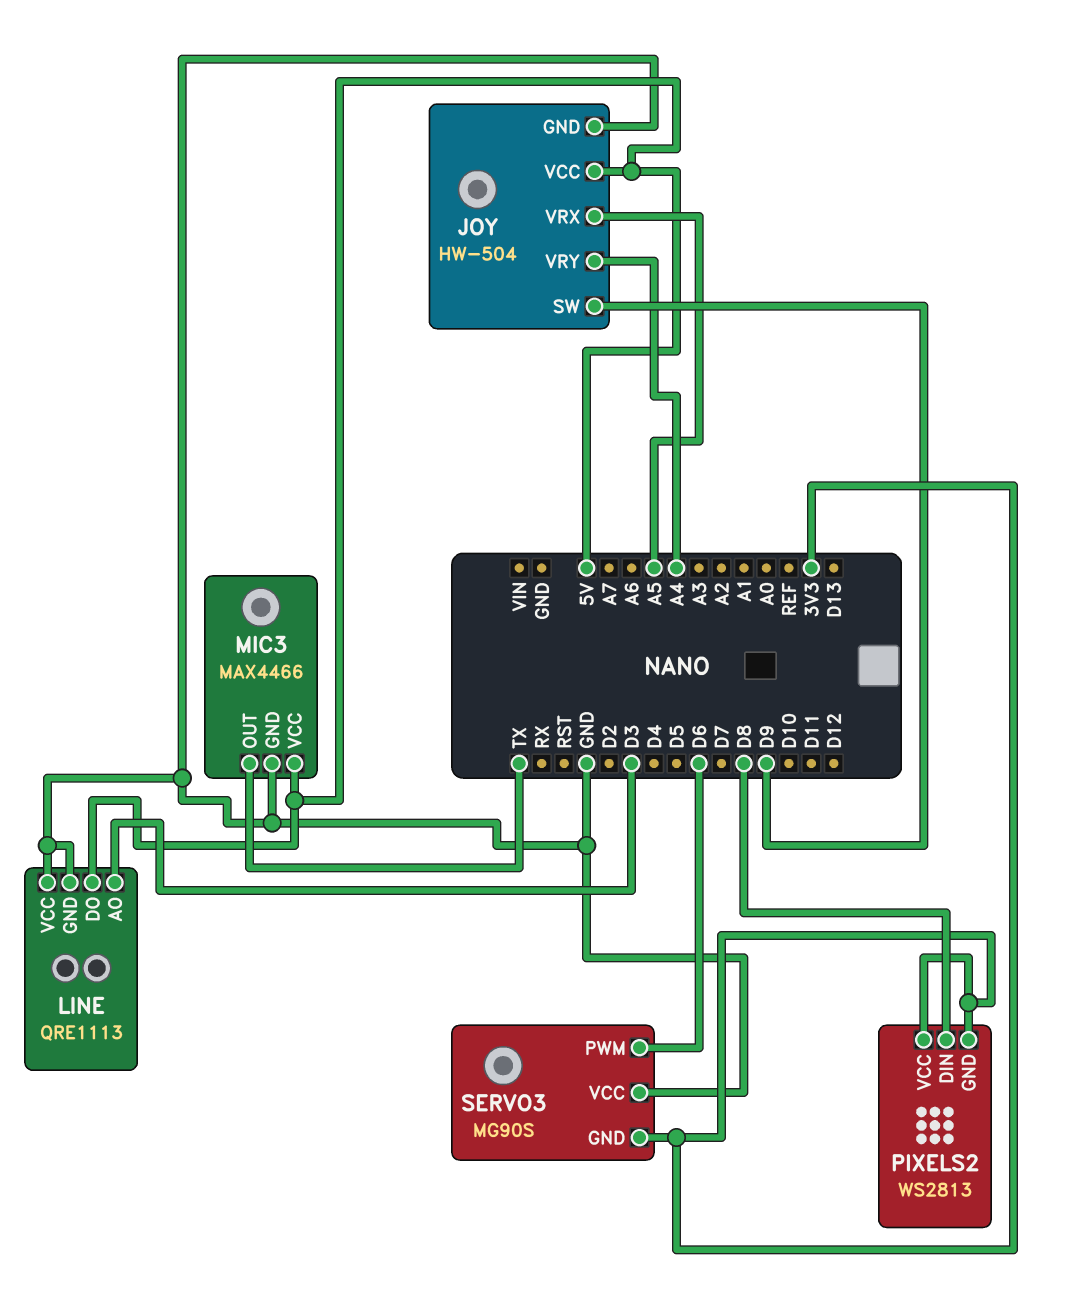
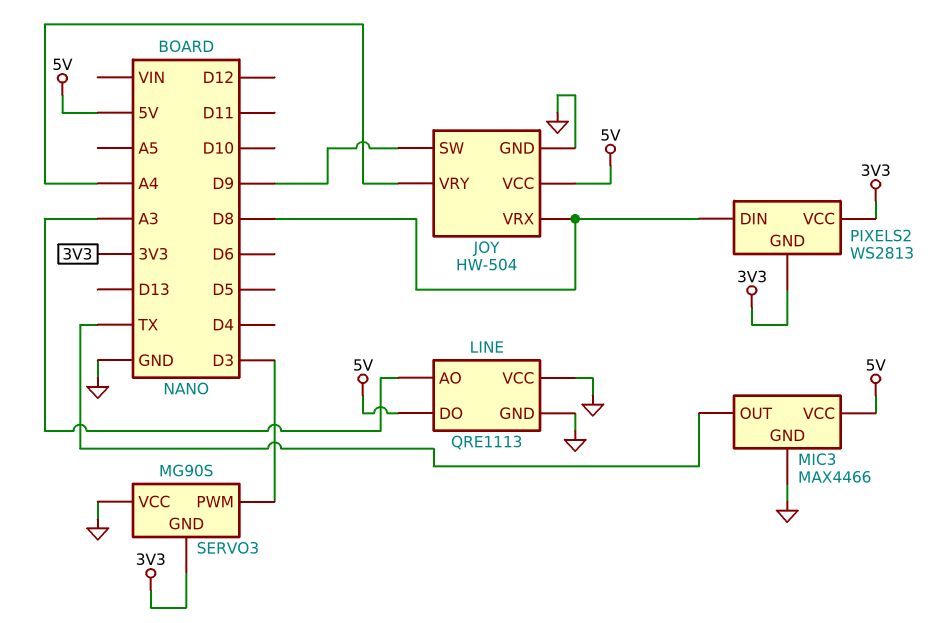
JOY pin VRX: A5 -> D8
LINE pin AO: D3 -> A3
SERVO3 pin PWM: D6 -> D3

